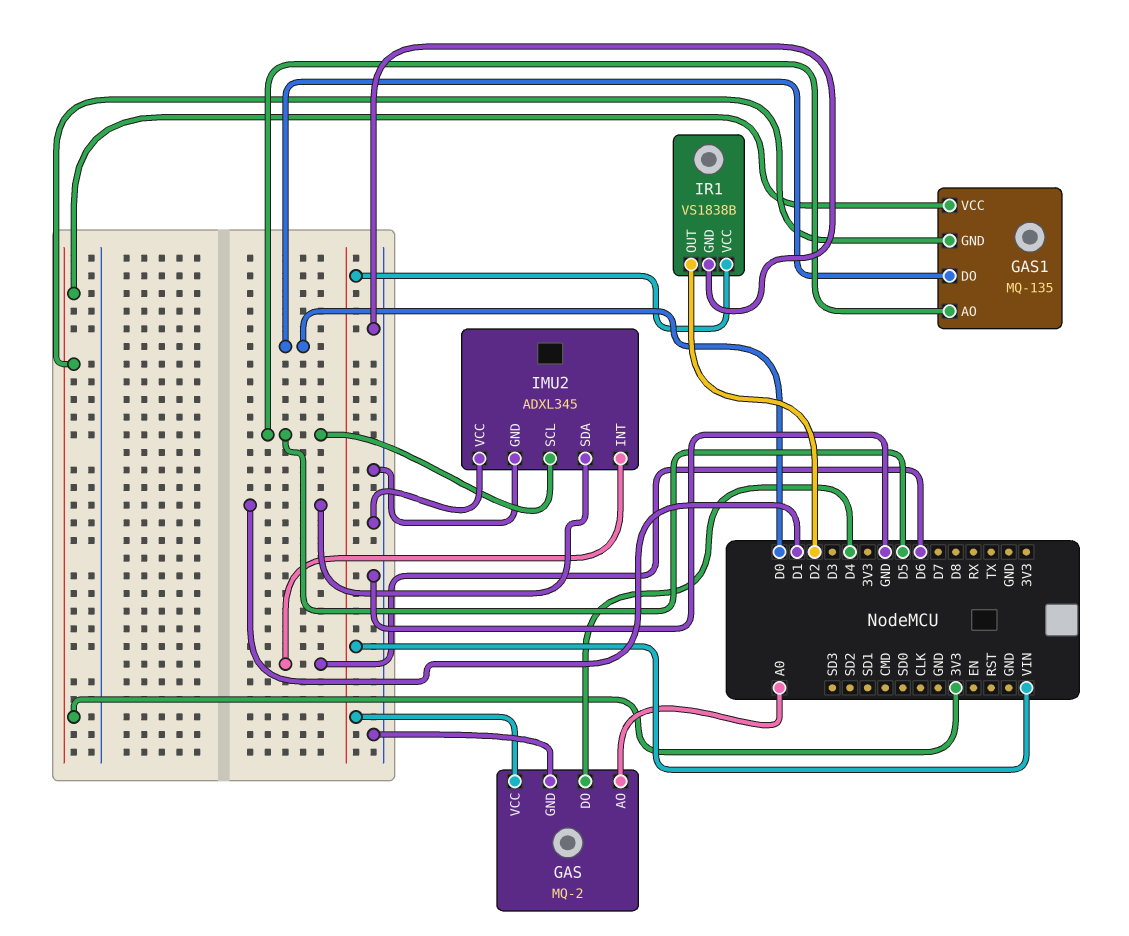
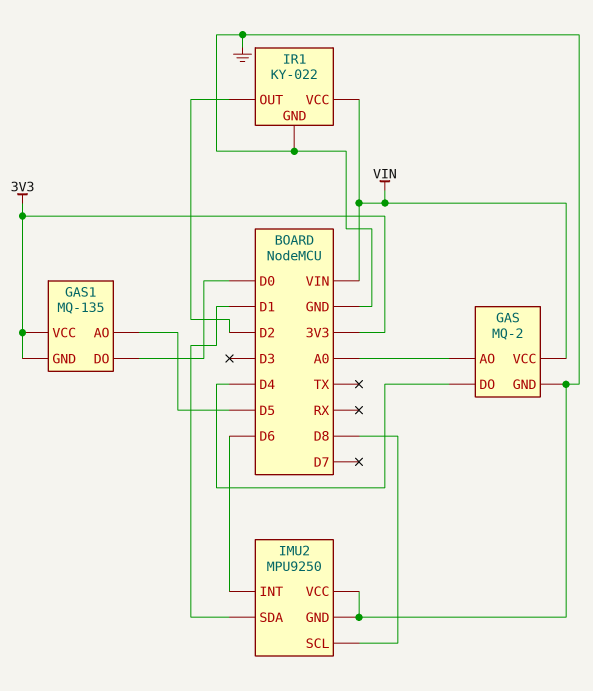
IMU2: ADXL345 -> MPU9250
IMU2 pin SCL: D5 -> D8
IR1: VS1838B -> KY-022

